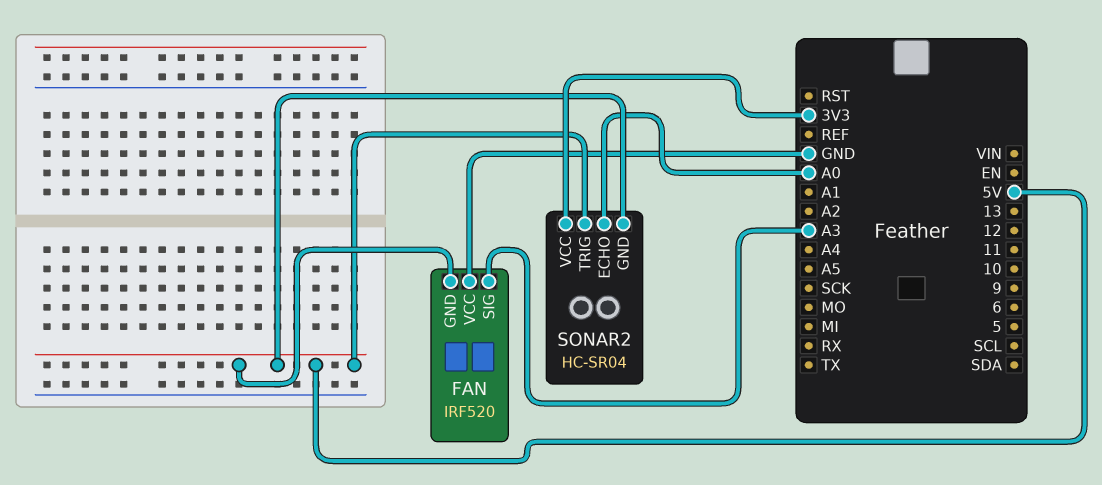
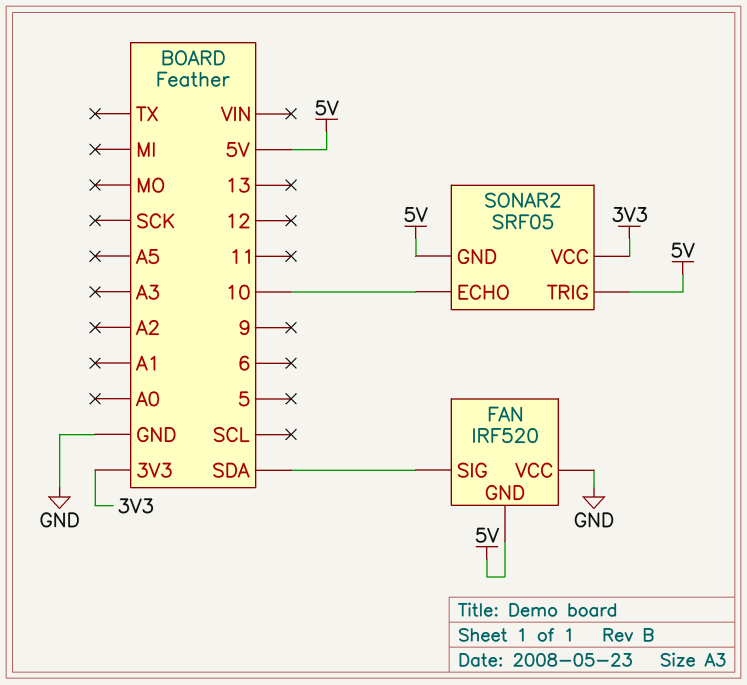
FAN pin SIG: A3 -> SDA
SONAR2: HC-SR04 -> SRF05
SONAR2 pin ECHO: A0 -> 10

